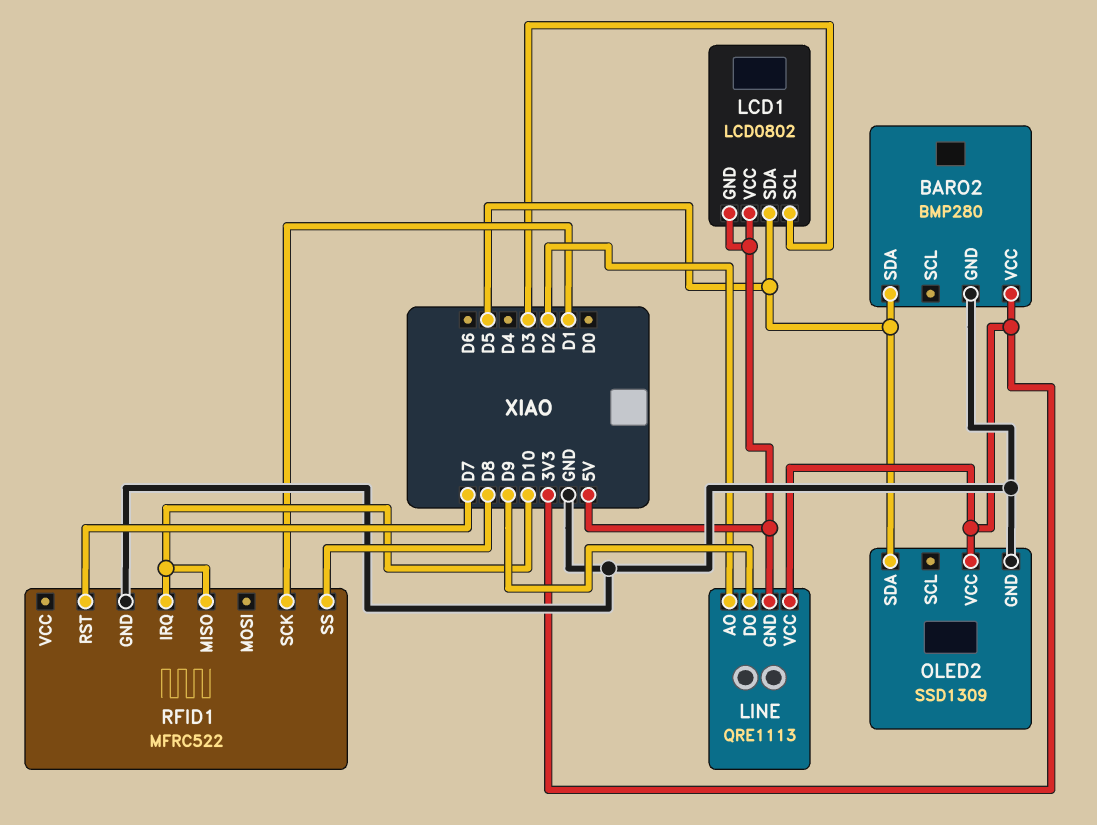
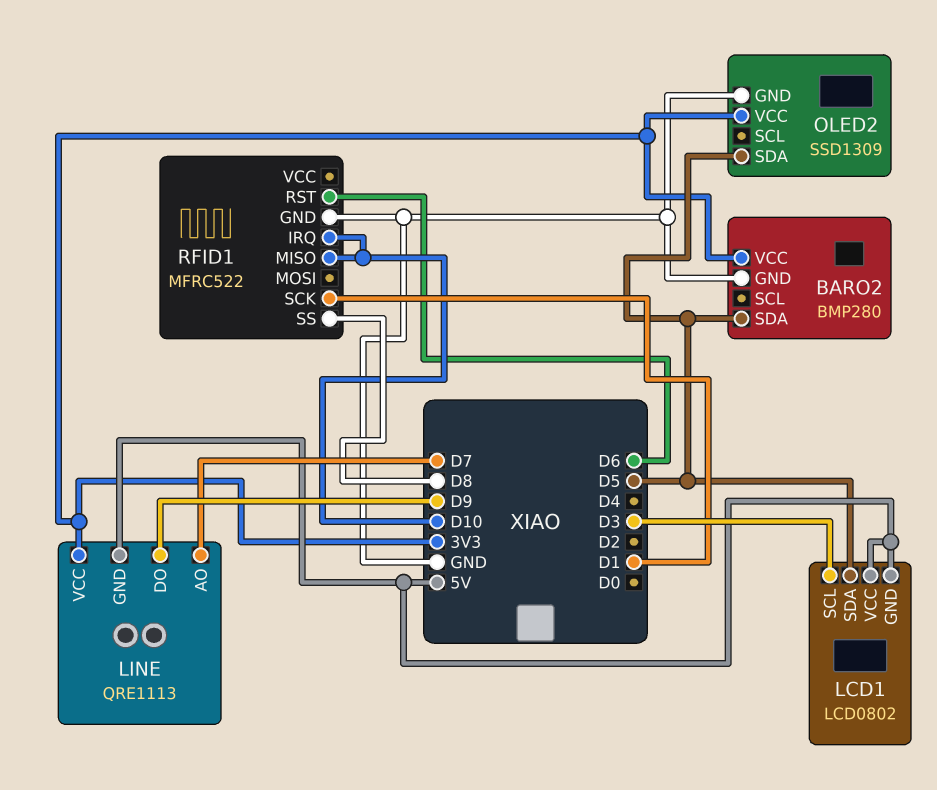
LINE pin AO: D2 -> D7
RFID1 pin RST: D7 -> D6

